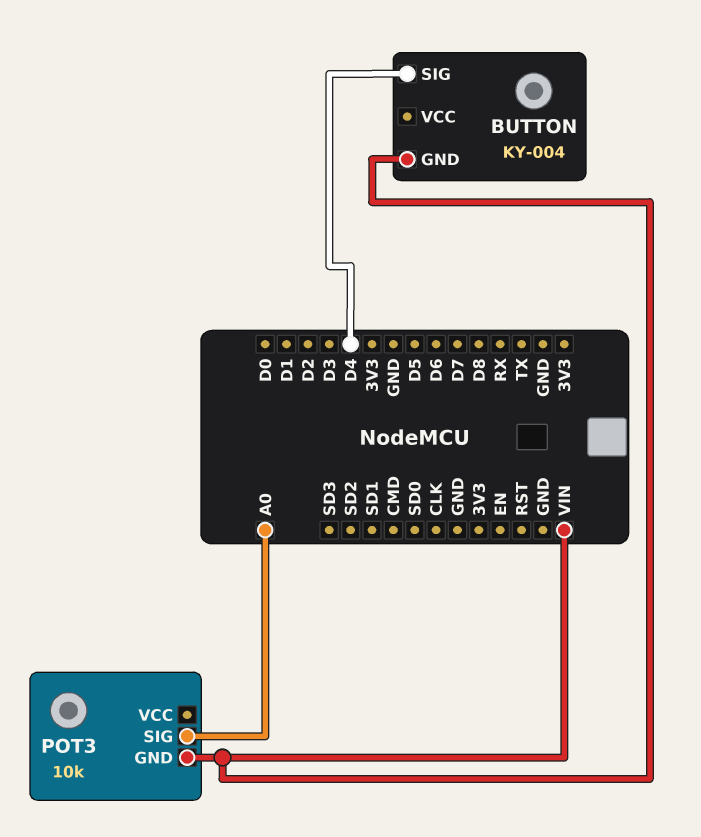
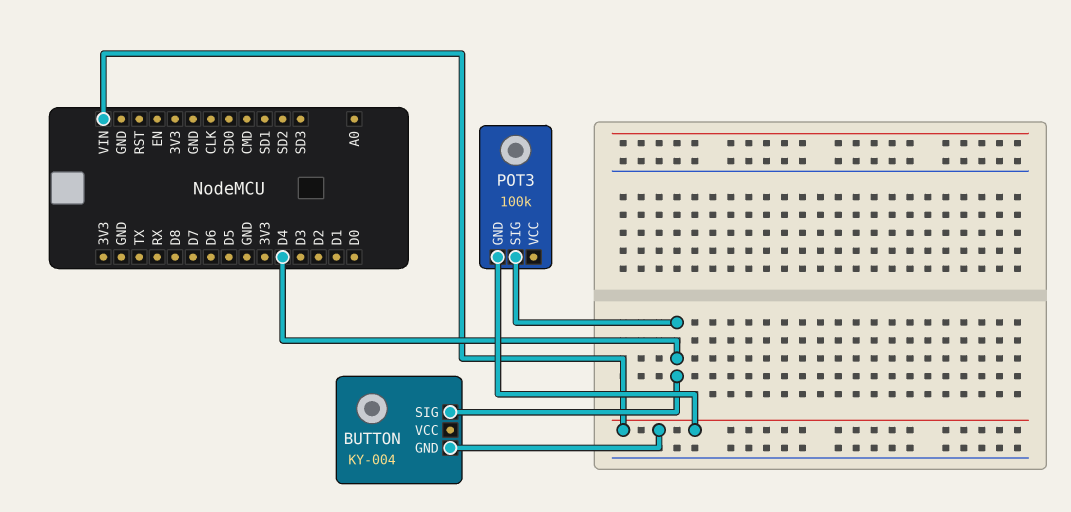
POT3: 10k -> 100k
POT3 pin SIG: A0 -> D4

